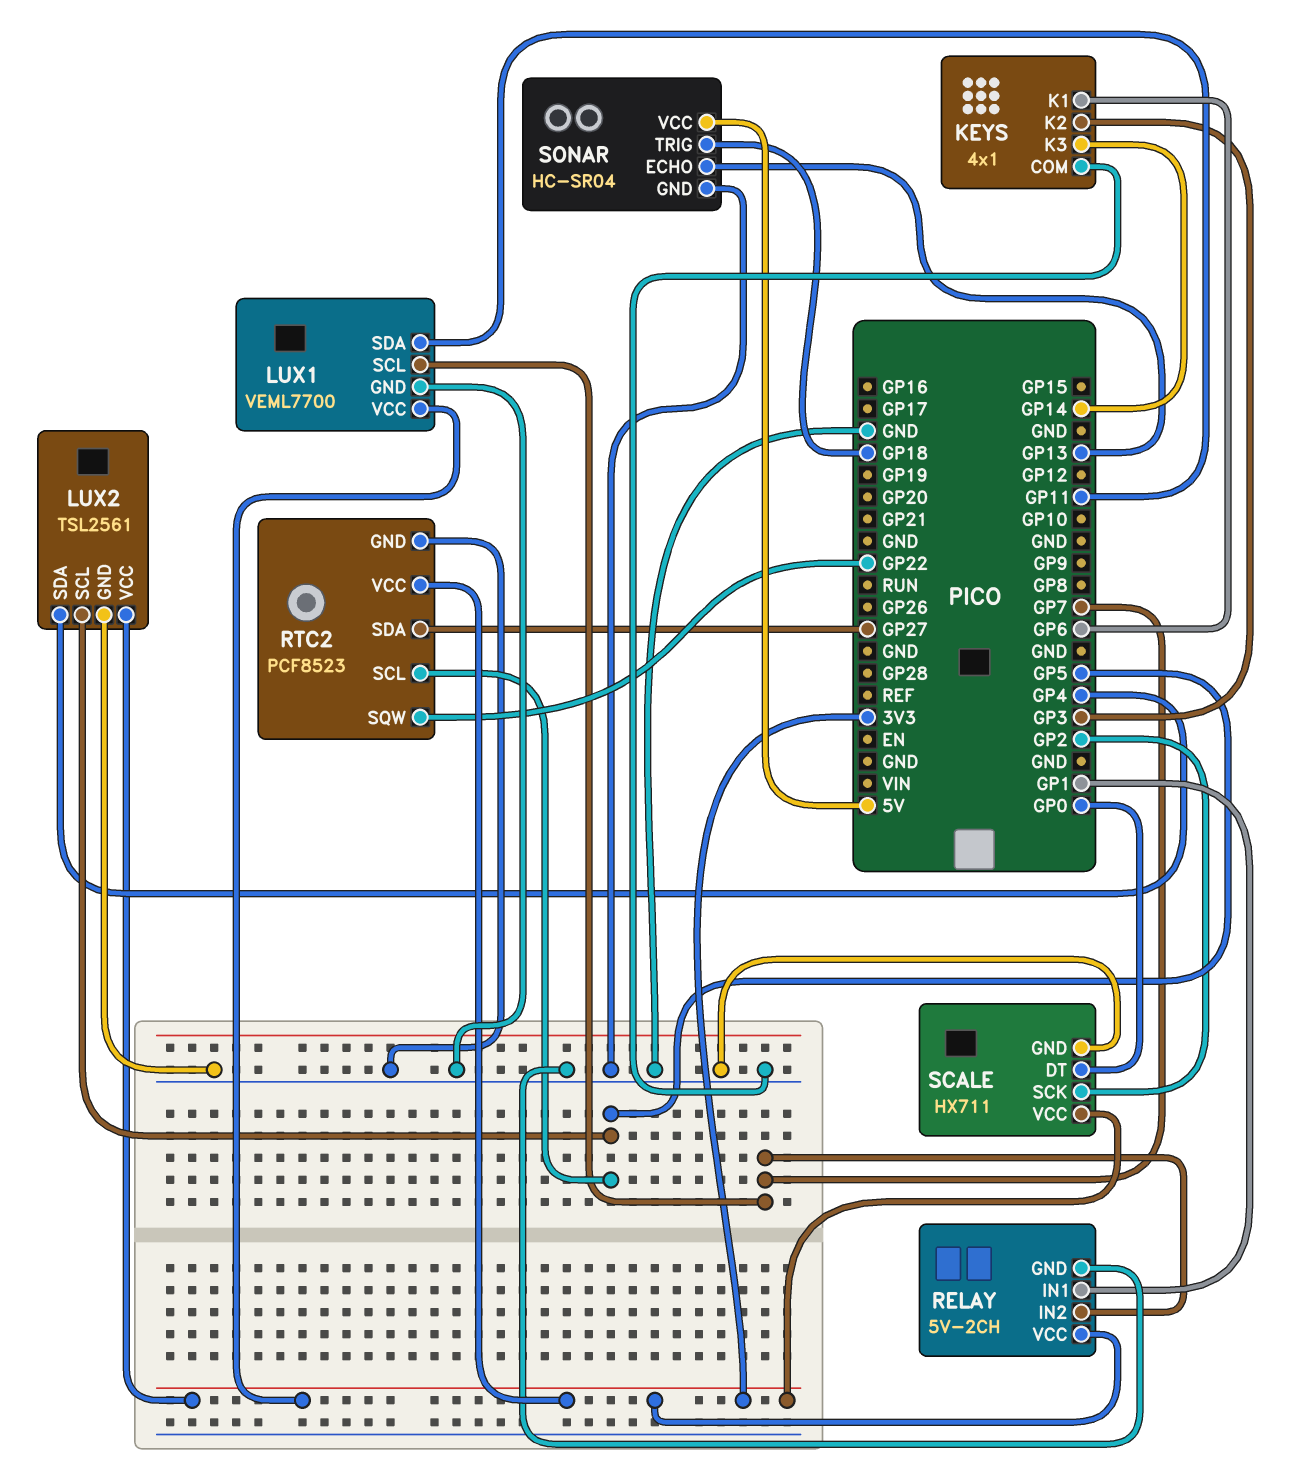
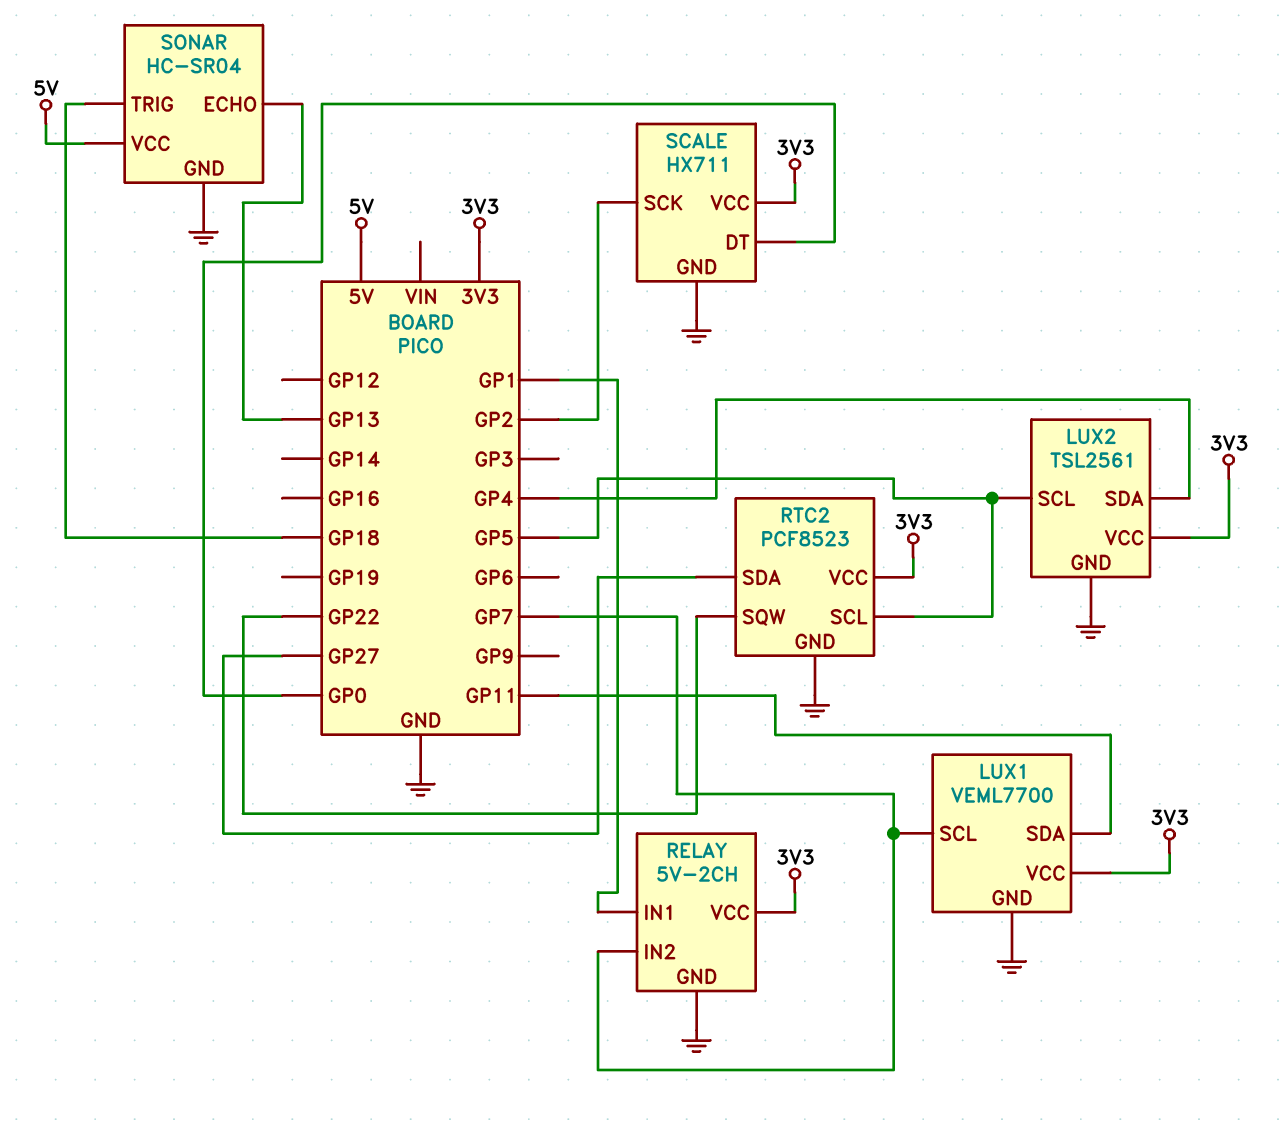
KEYS: 4x1 -> none
KEYS pin COM: GND -> none
KEYS pin K1: GP6 -> none
KEYS pin K2: GP3 -> none
KEYS pin K3: GP14 -> none

